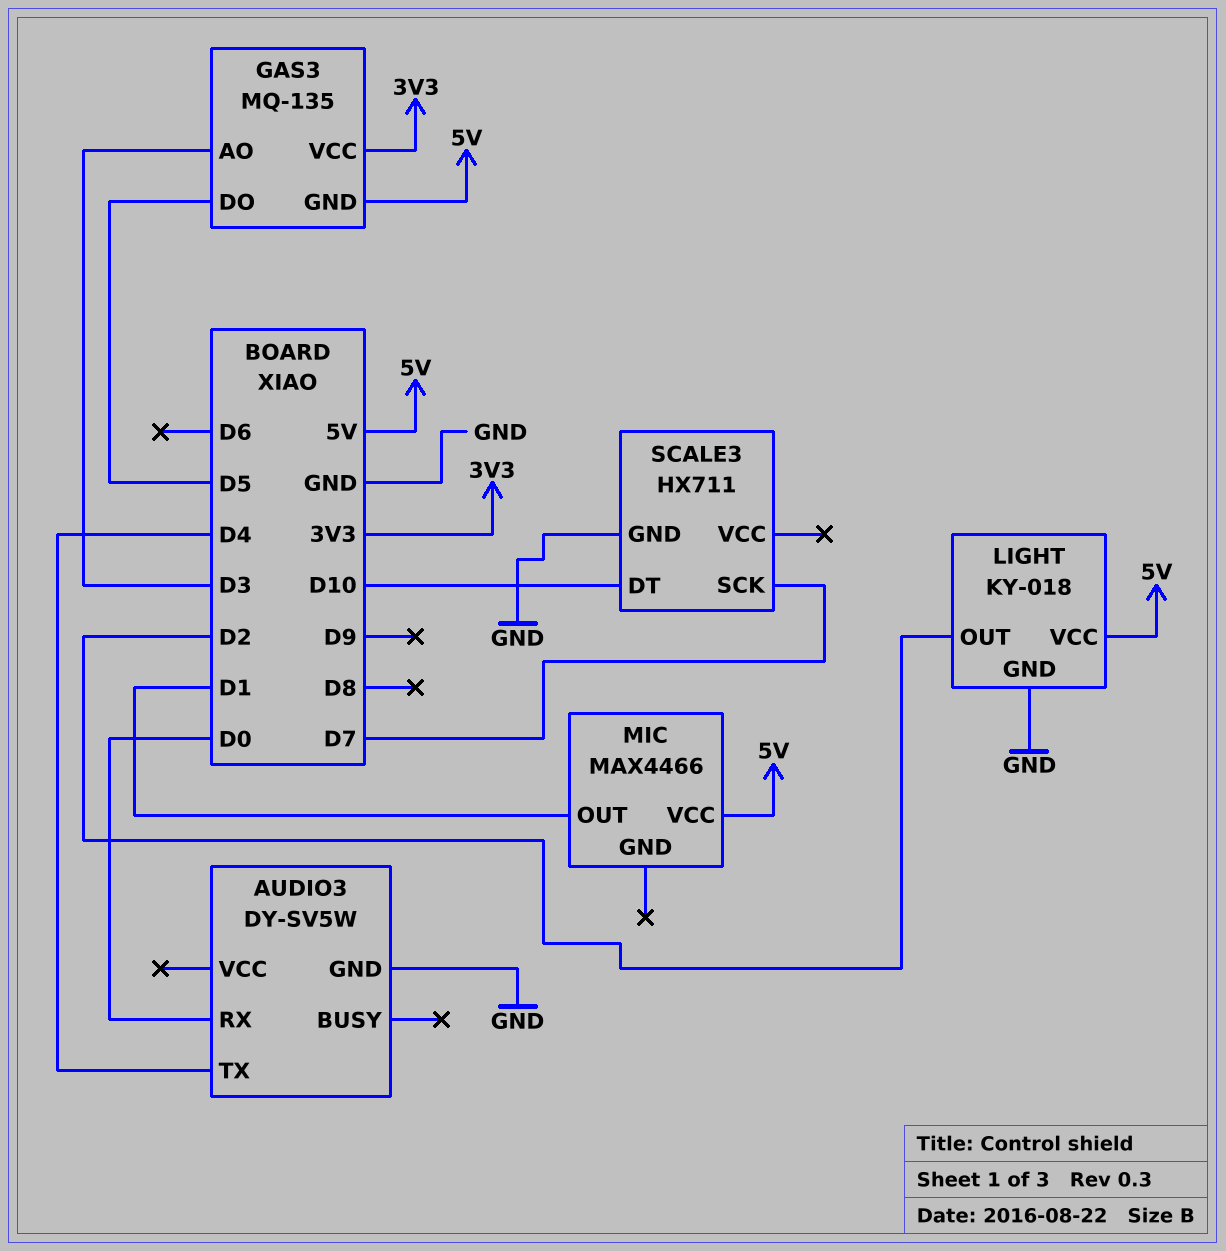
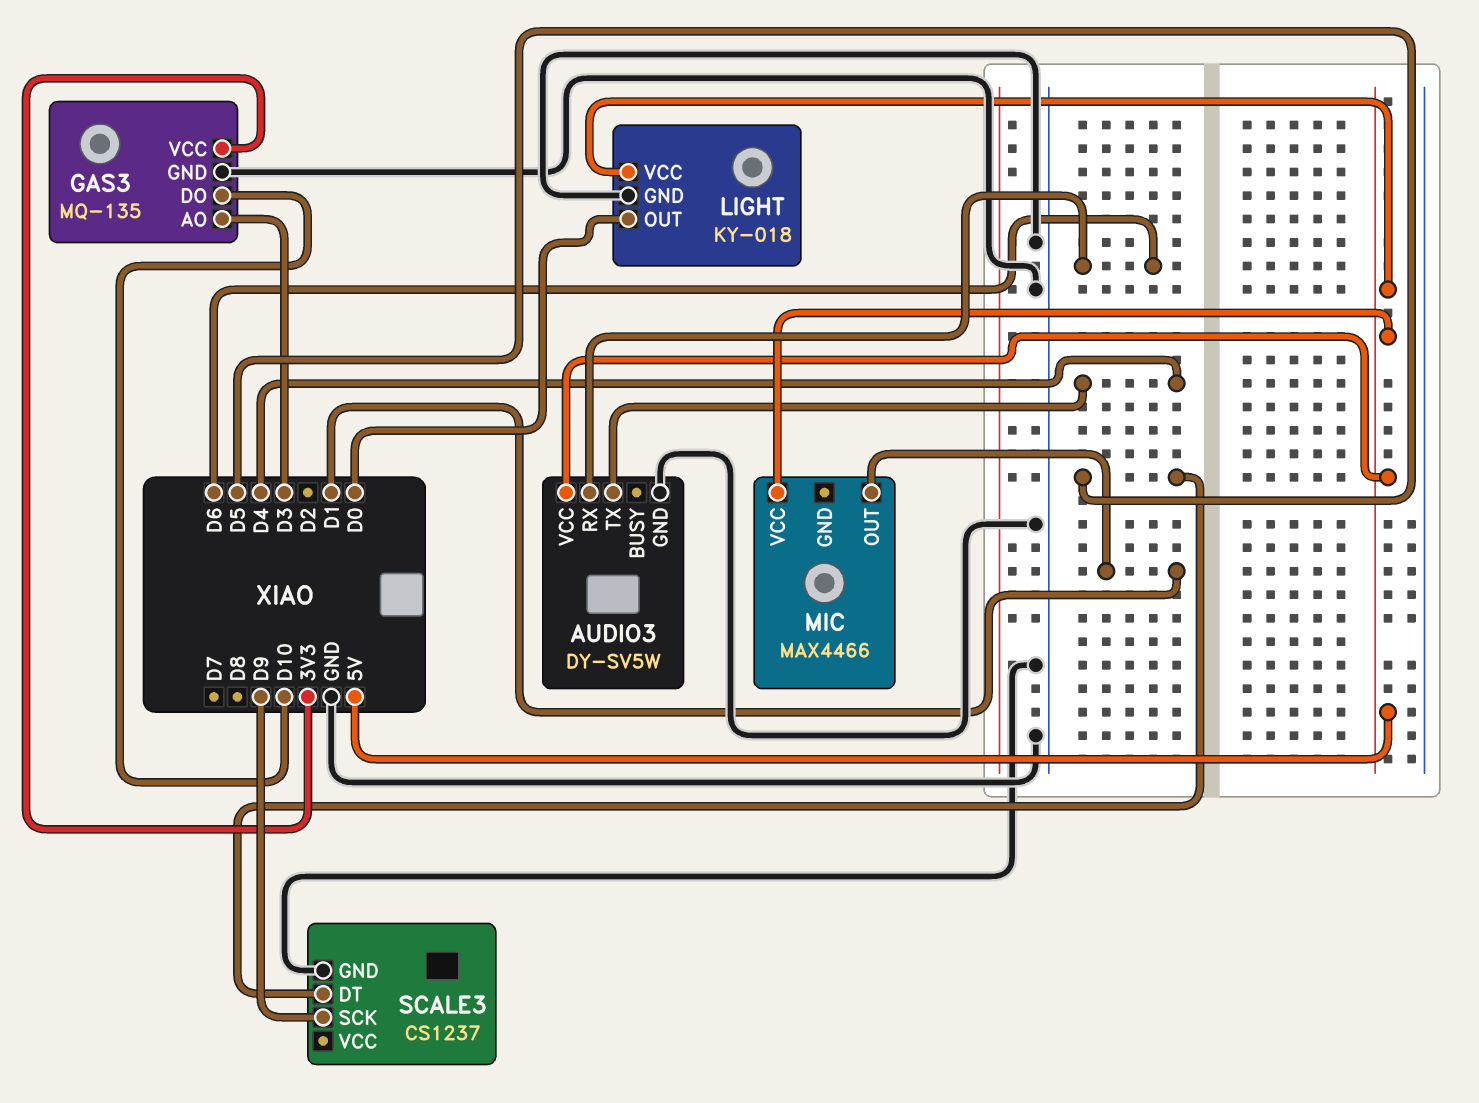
AUDIO3 pin RX: D0 -> D6
AUDIO3 pin VCC: none -> 5V
GAS3 pin DO: D5 -> D10
GAS3 pin GND: 5V -> GND
LIGHT pin OUT: D2 -> D0
SCALE3: HX711 -> CS1237
SCALE3 pin DT: D10 -> D5
SCALE3 pin SCK: D7 -> D9

